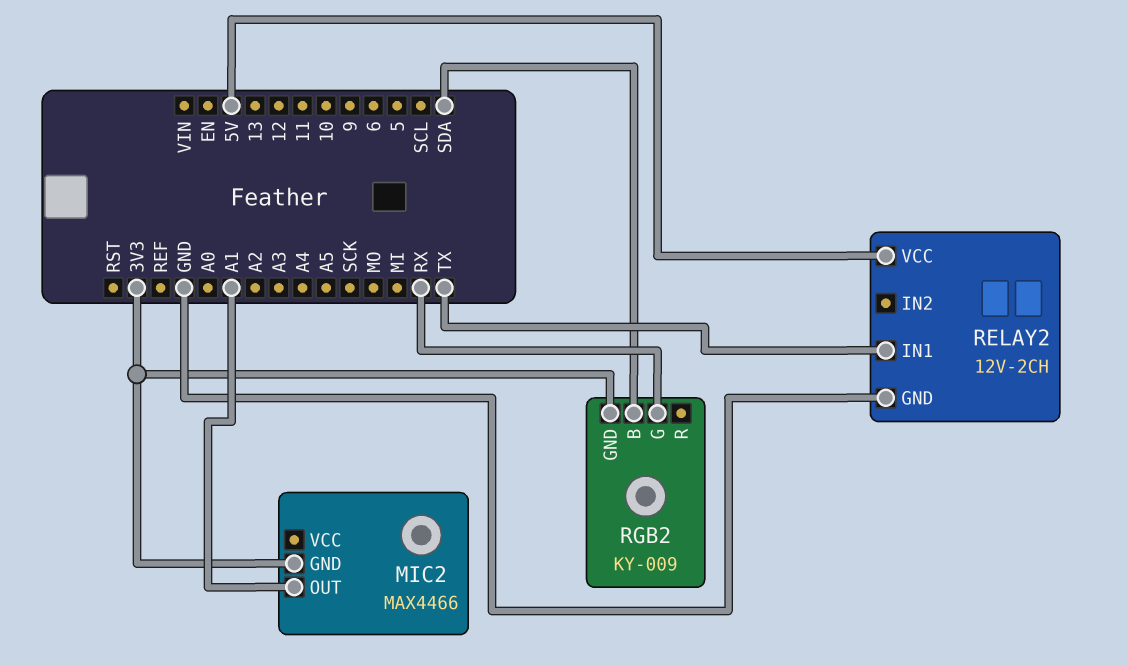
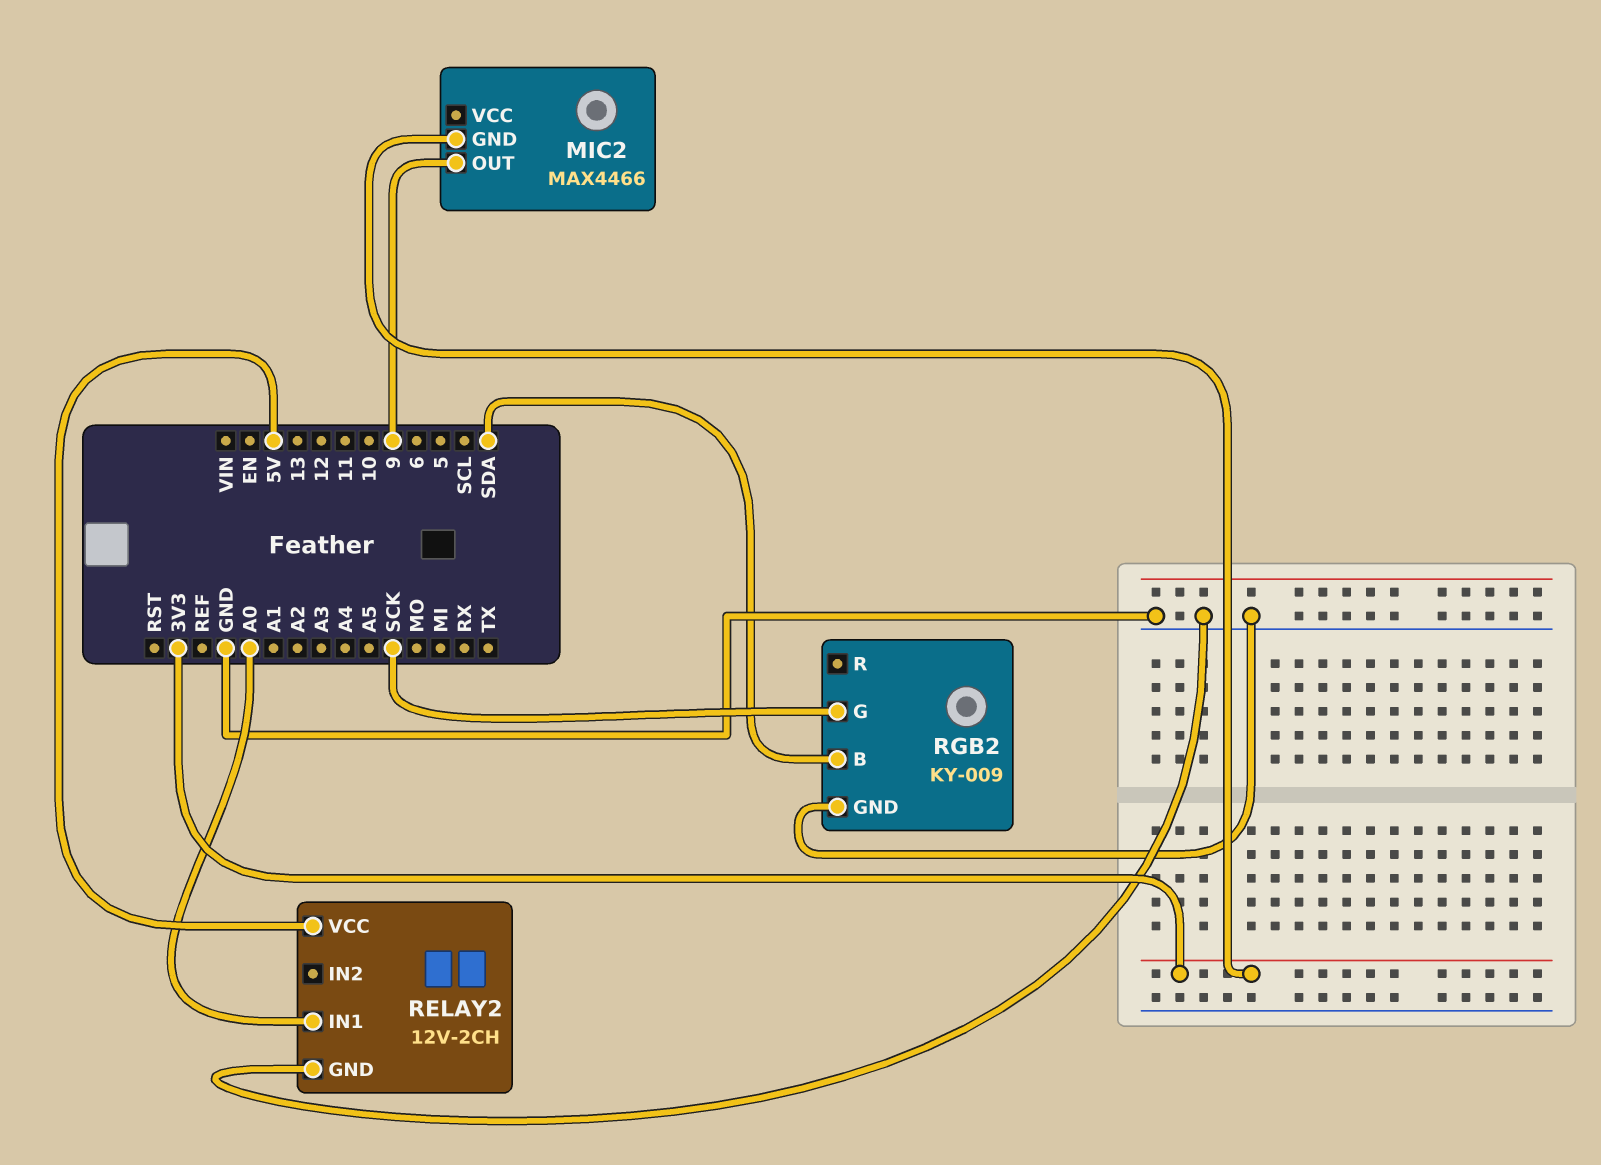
MIC2 pin OUT: A1 -> 9
RELAY2 pin IN1: TX -> A0
RGB2 pin G: RX -> SCK
RGB2 pin GND: 3V3 -> GND

